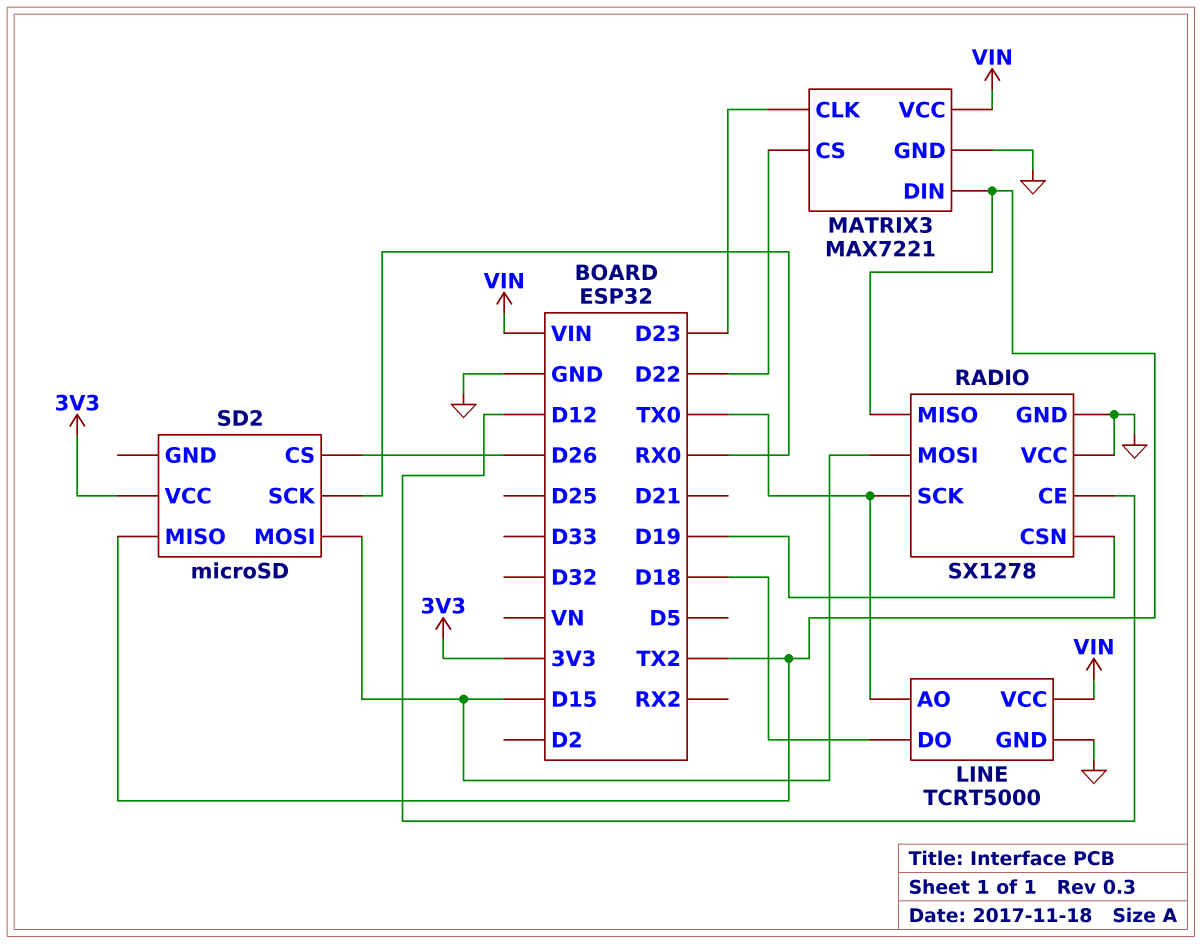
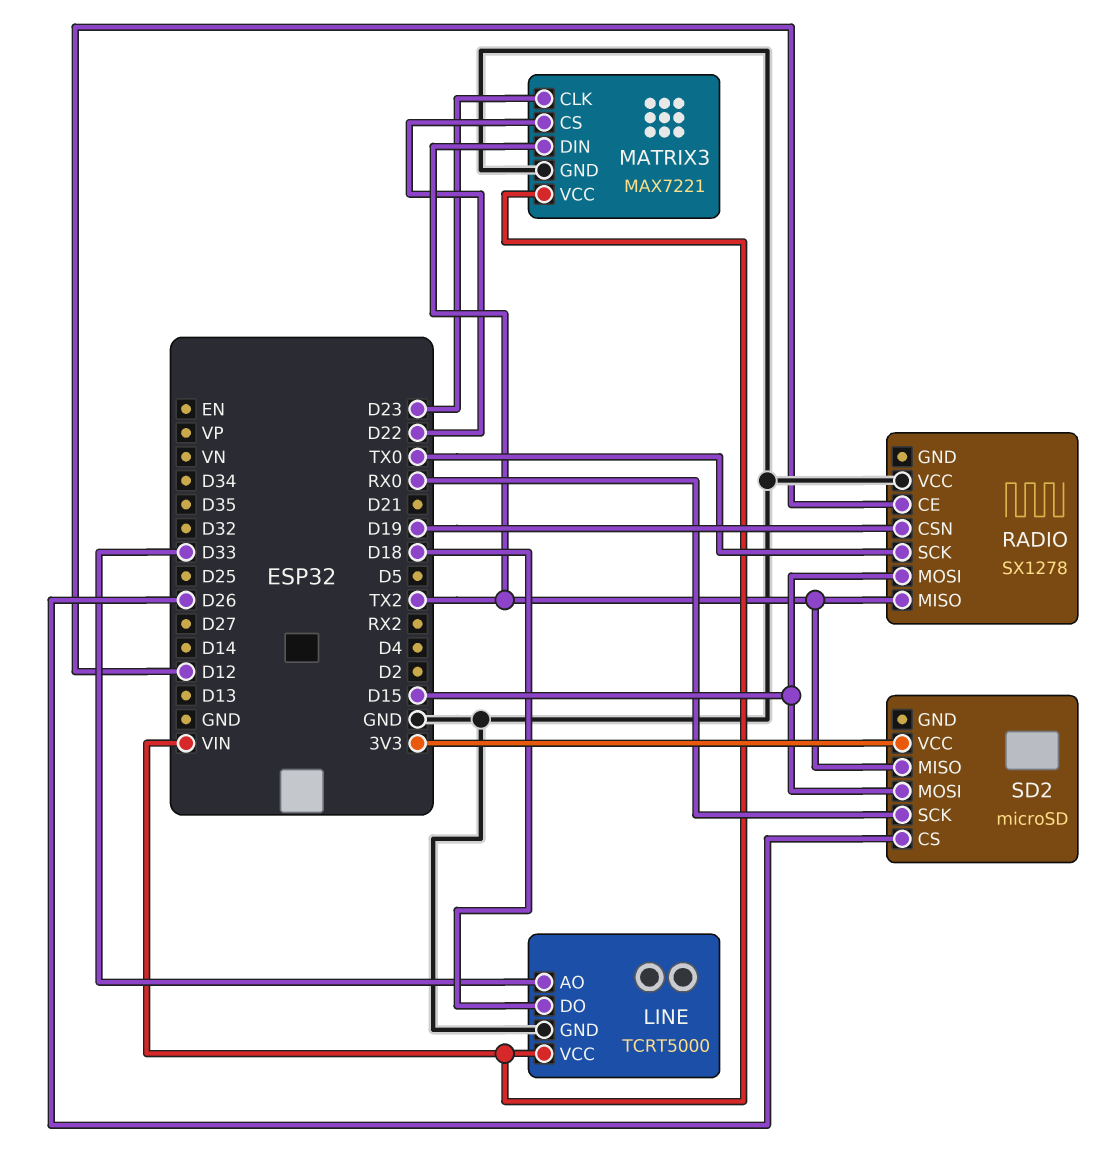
LINE pin AO: TX0 -> D33
RADIO pin GND: GND -> none

